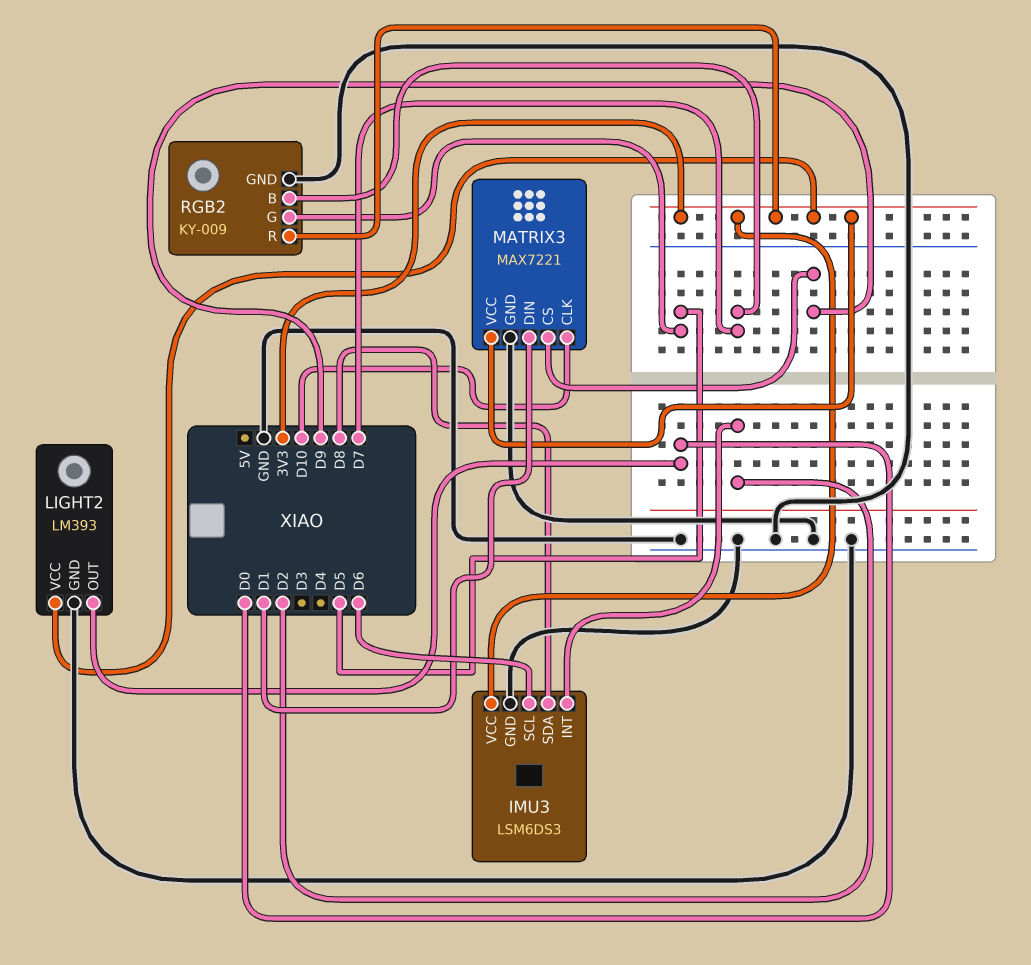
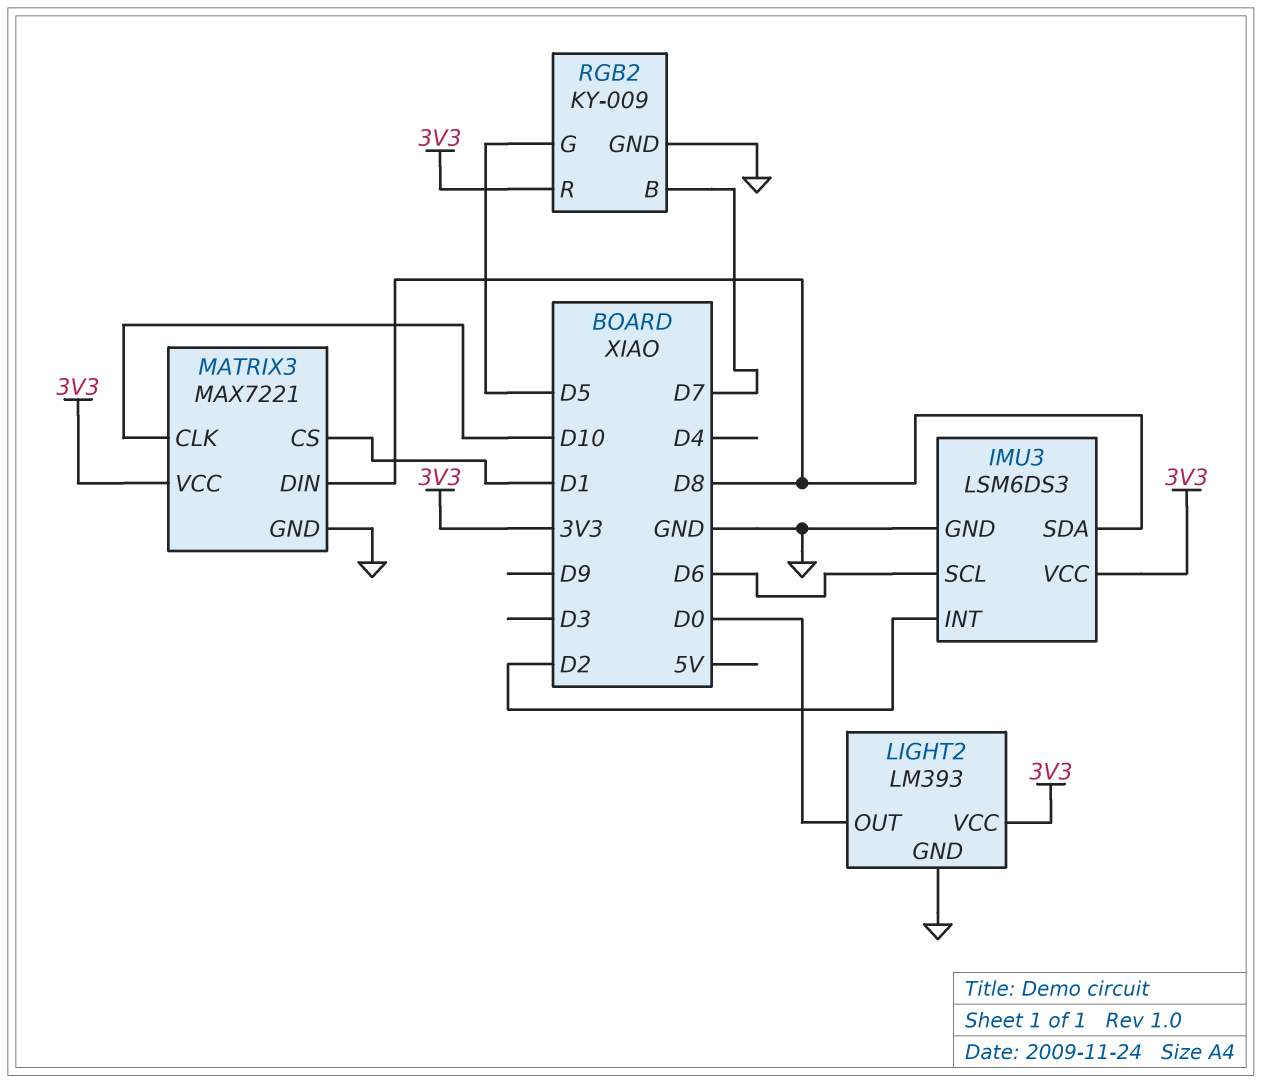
MATRIX3 pin CS: D9 -> D1
MATRIX3 pin DIN: D1 -> D8

